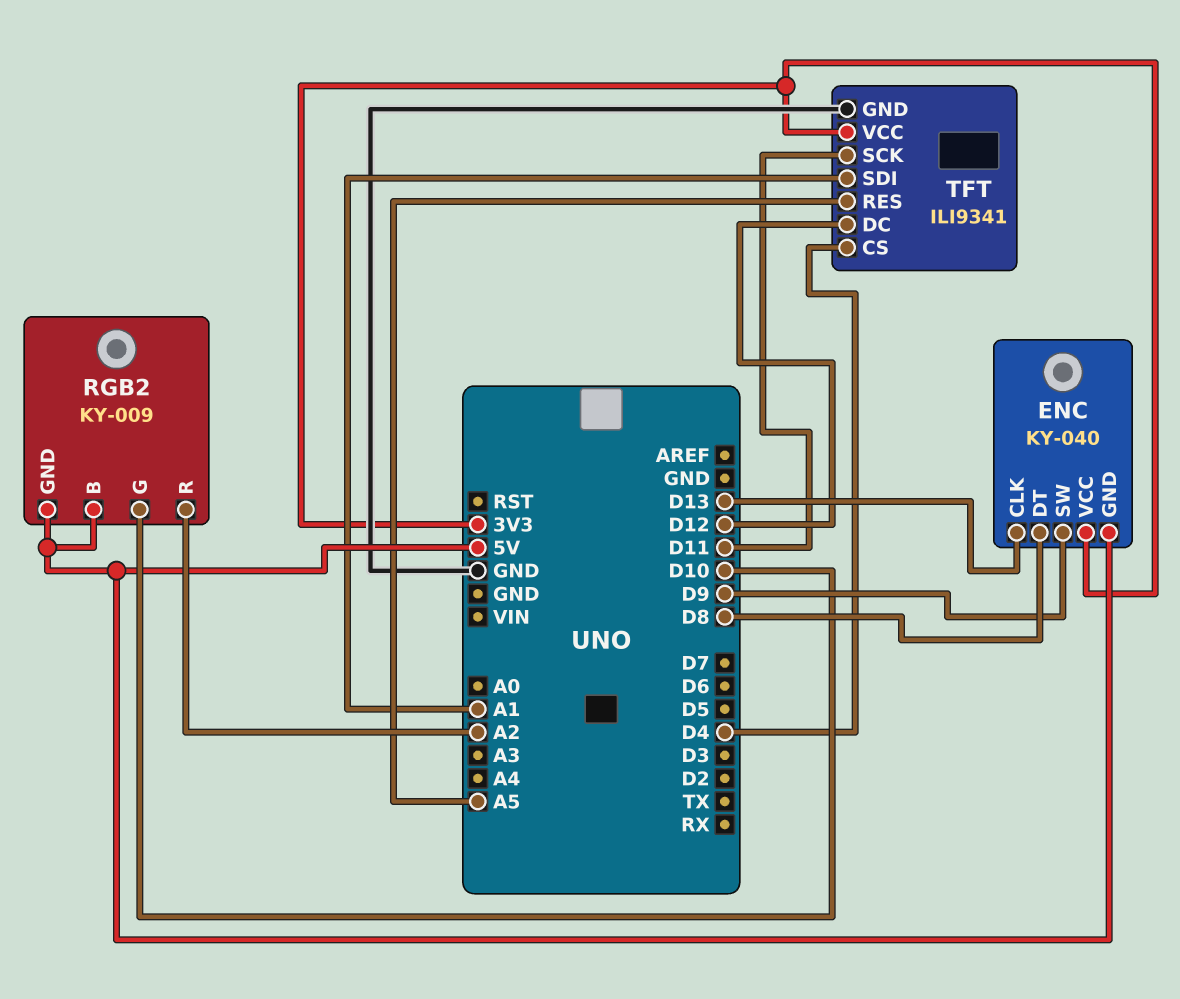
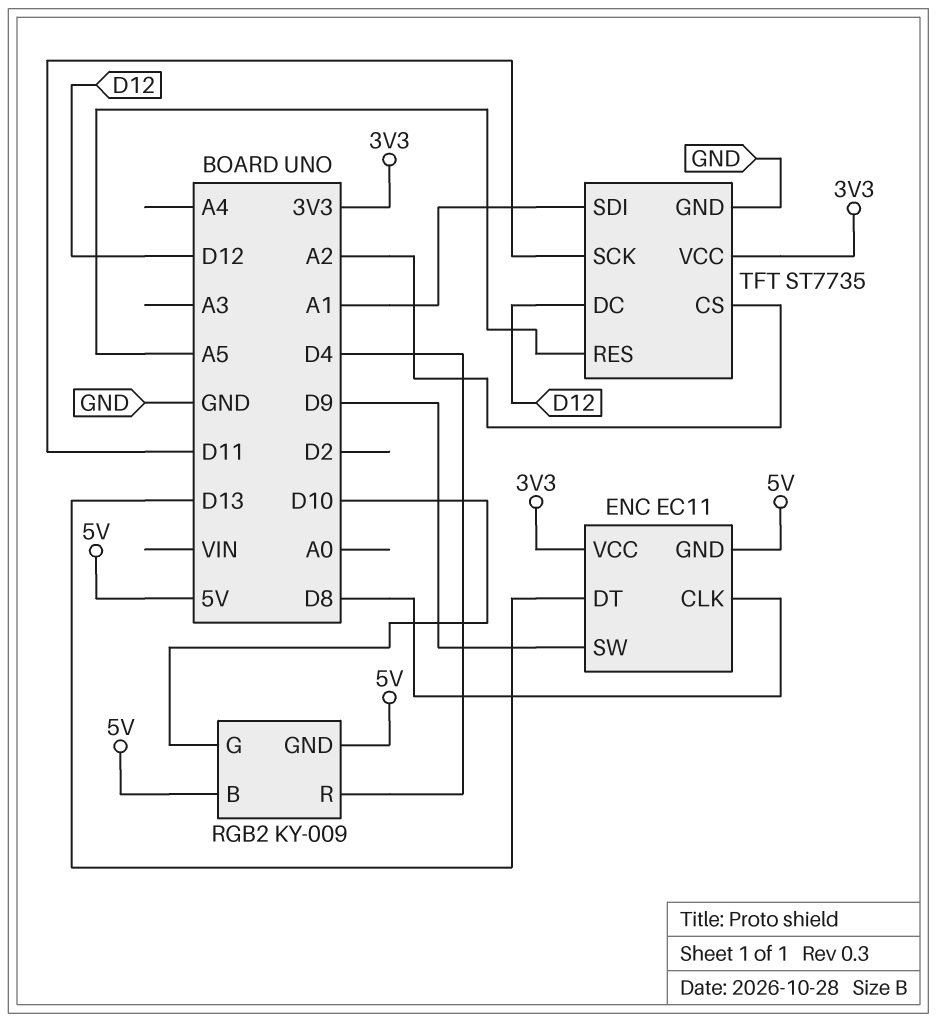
ENC: KY-040 -> EC11
ENC pin CLK: D13 -> D8
ENC pin DT: D8 -> D13
RGB2 pin R: A2 -> D4
TFT: ILI9341 -> ST7735
TFT pin CS: D4 -> A2

